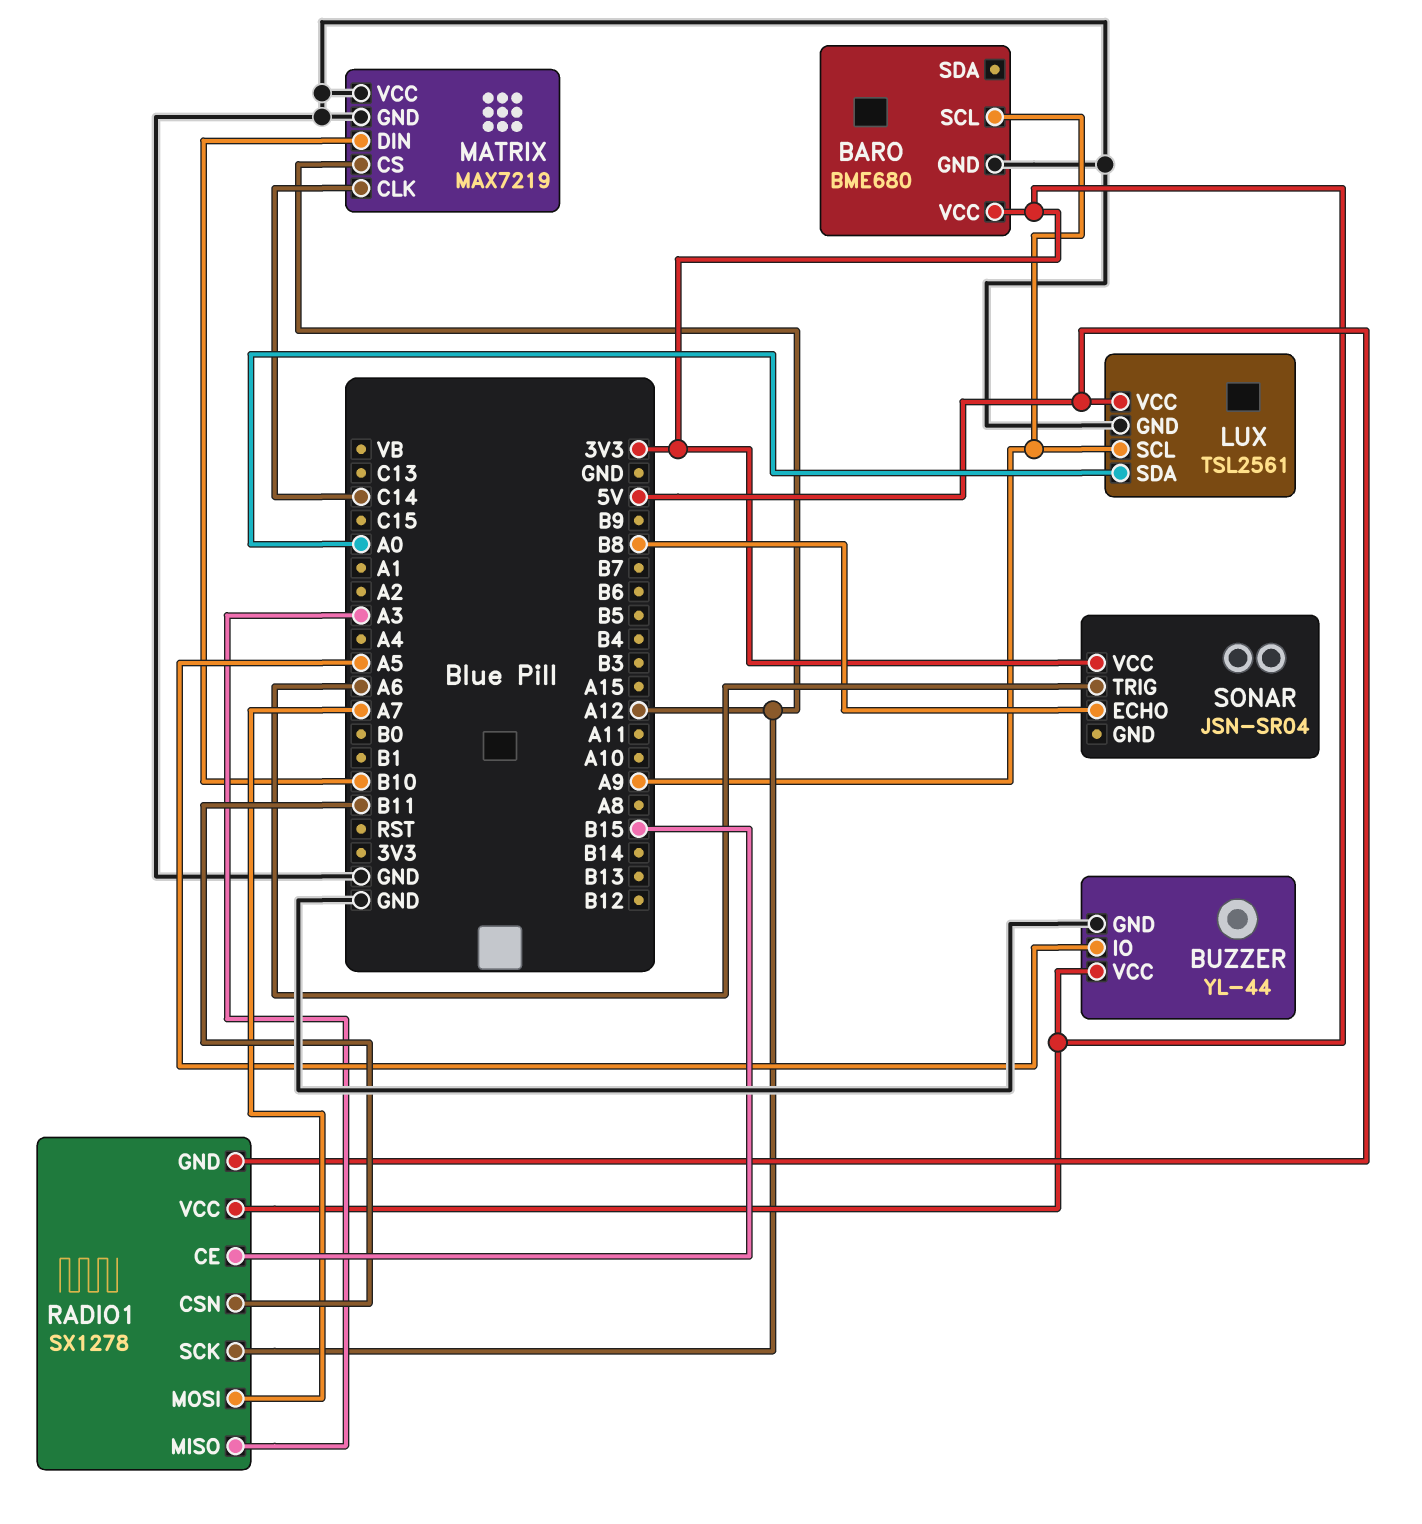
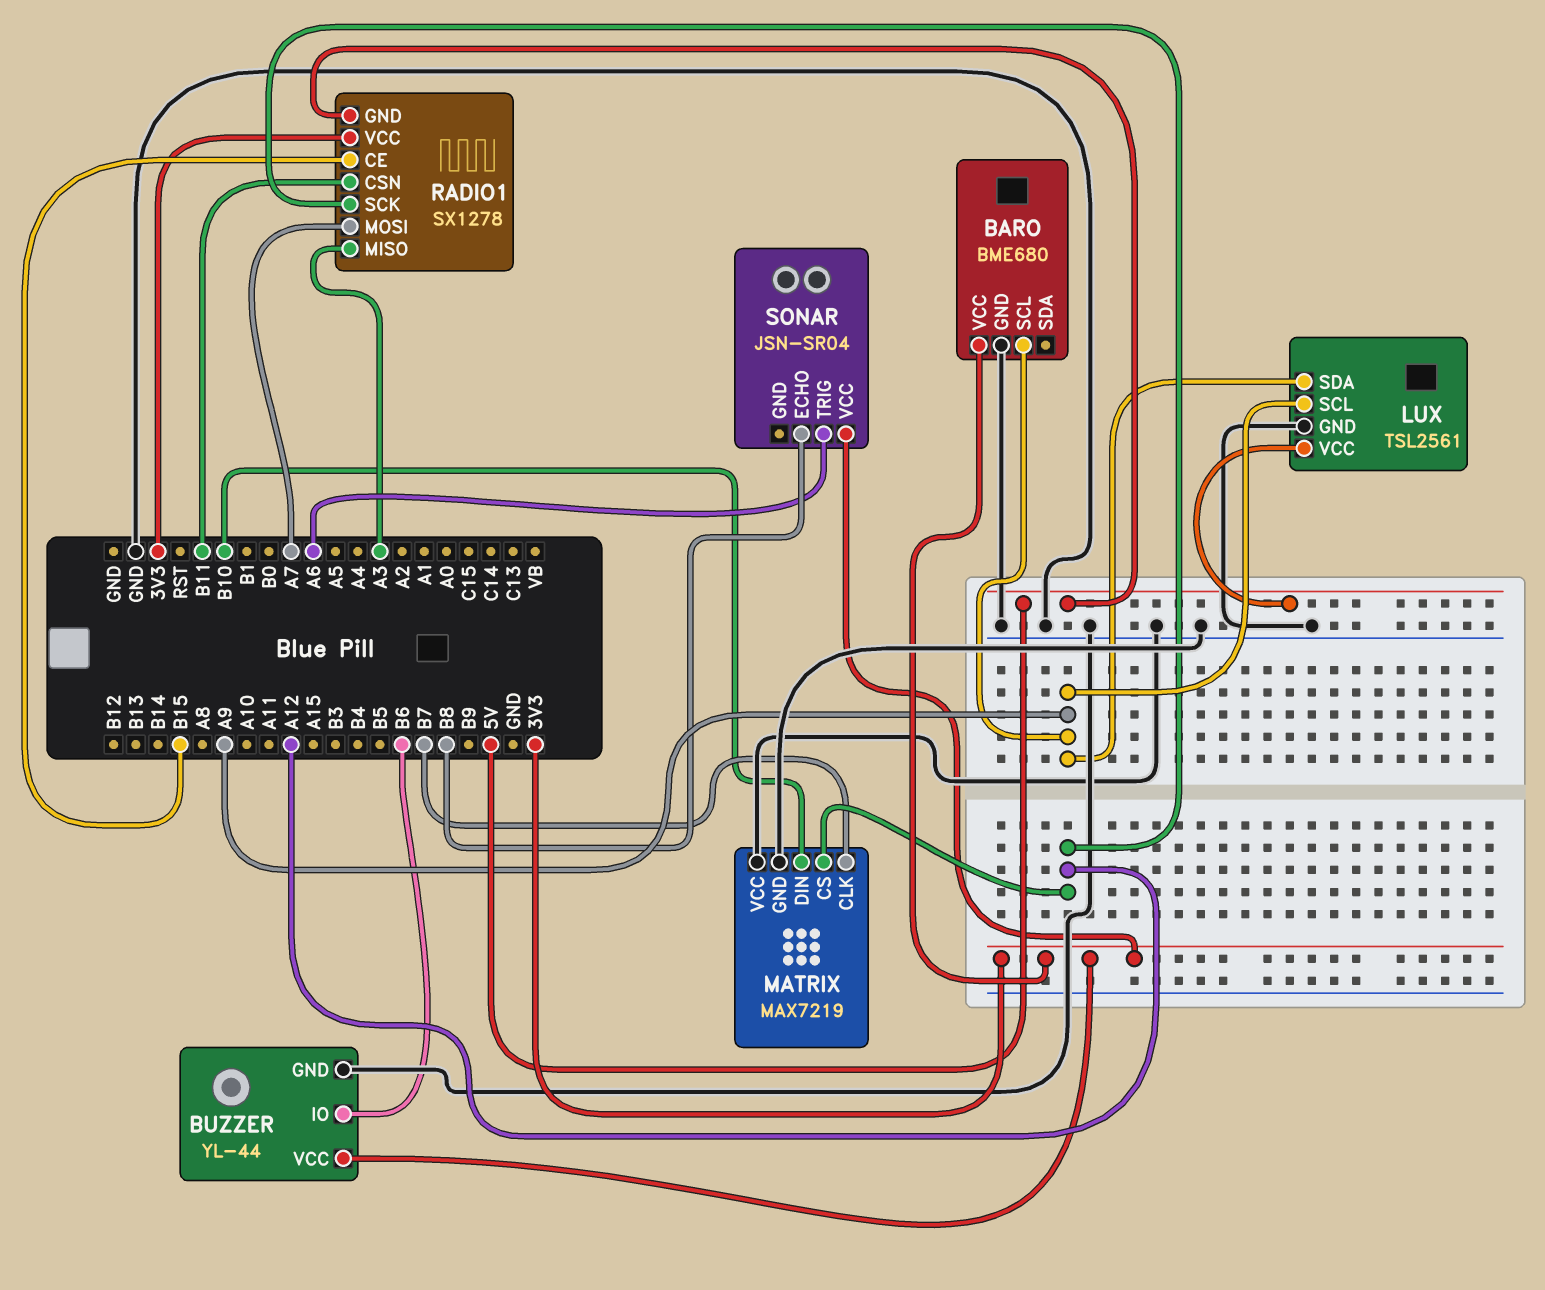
BUZZER pin IO: A5 -> B6
LUX pin SDA: A0 -> A9
MATRIX pin CLK: C14 -> B7

